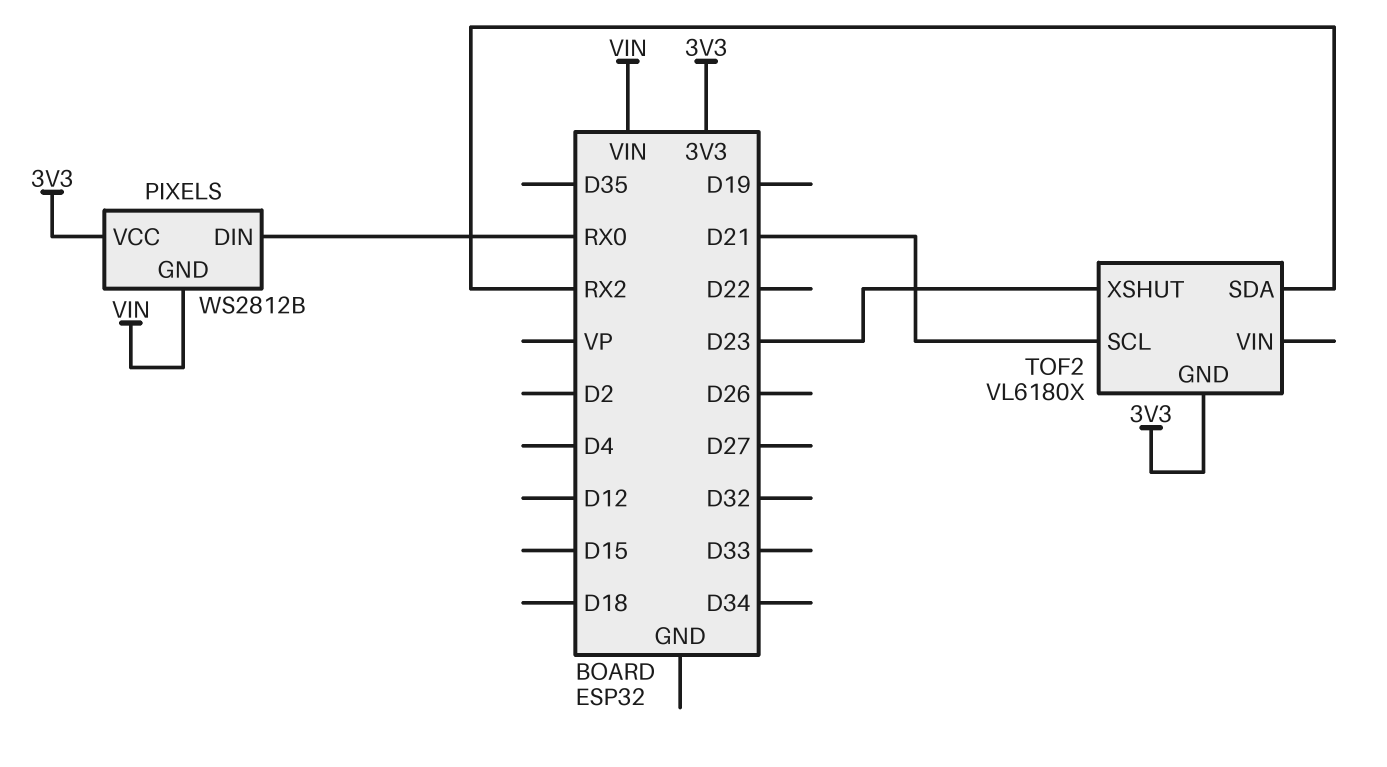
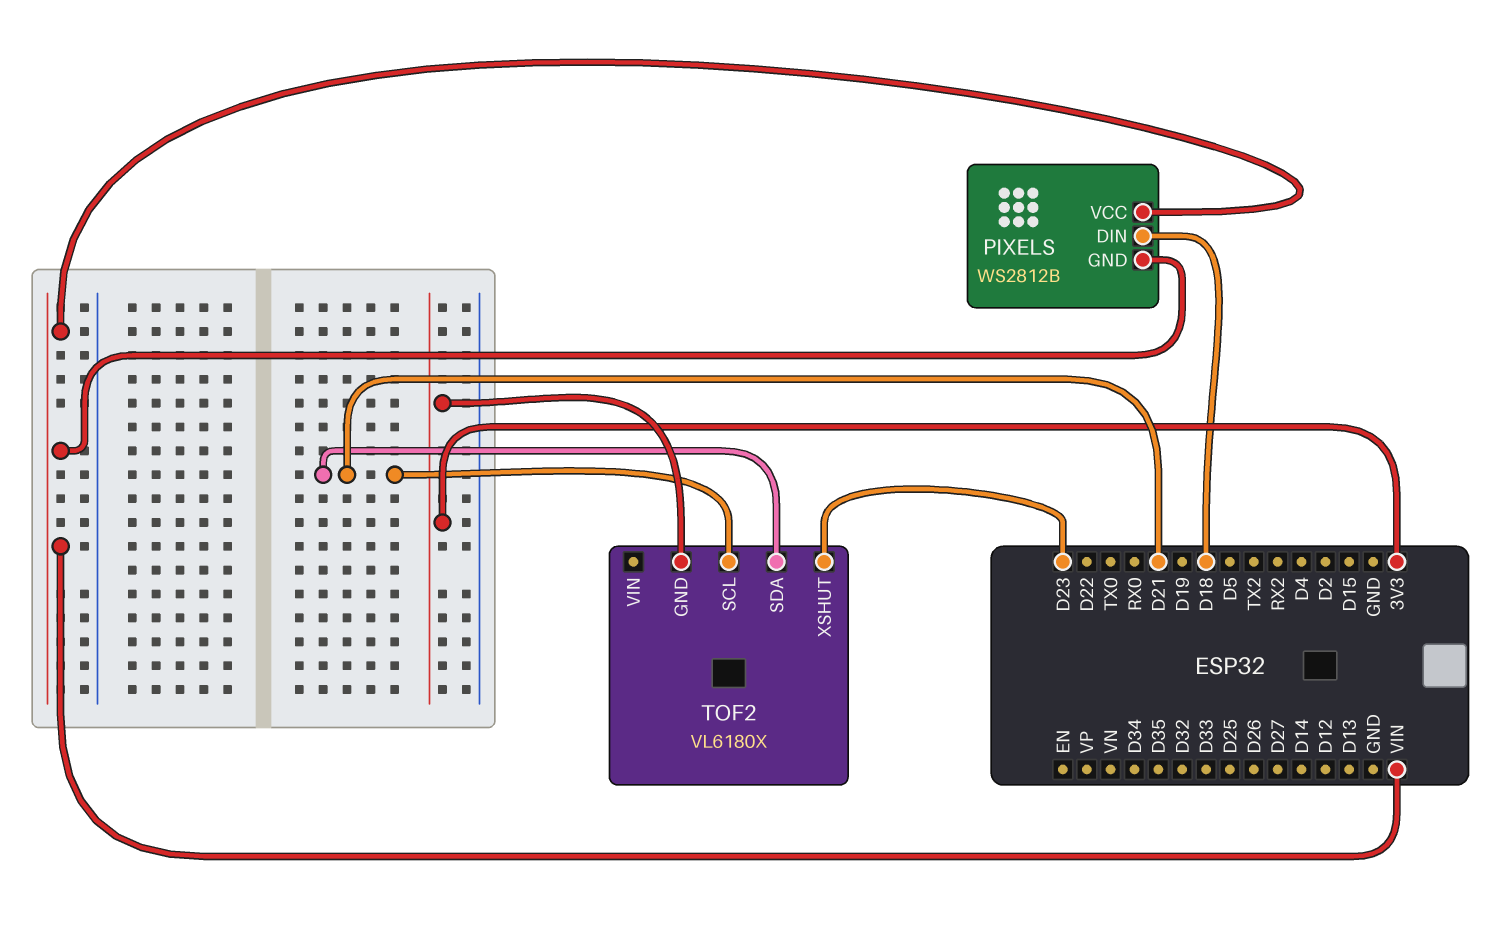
PIXELS pin DIN: RX0 -> D18
PIXELS pin VCC: 3V3 -> VIN
TOF2 pin SDA: RX2 -> D21

